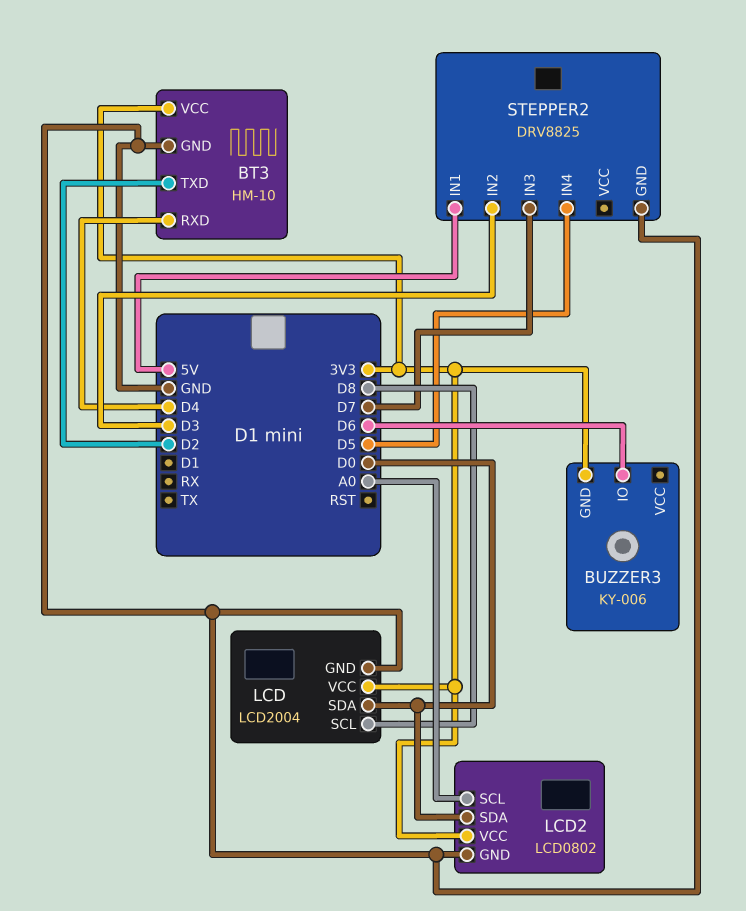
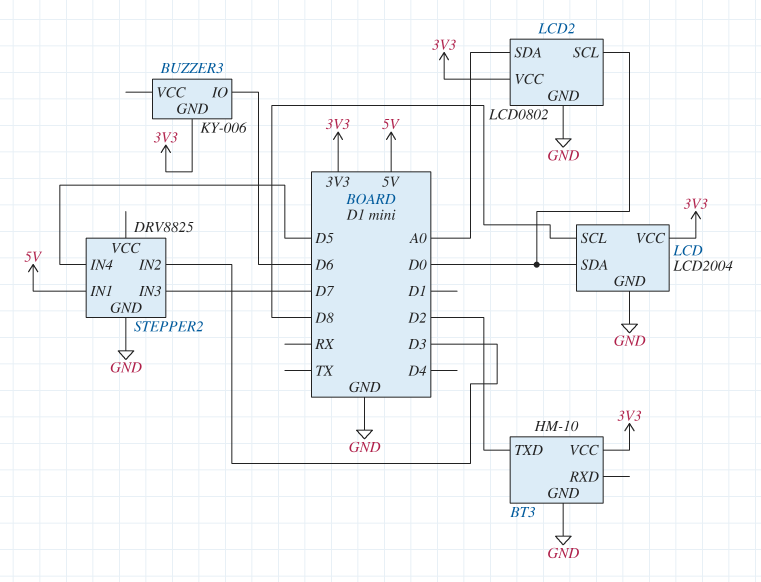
BT3 pin RXD: D4 -> none
LCD2 pin SCL: A0 -> D0
LCD2 pin SDA: D0 -> A0

